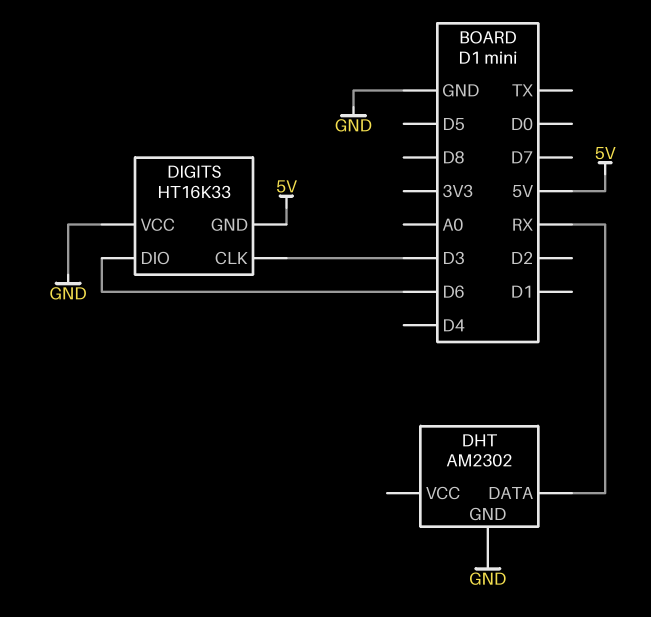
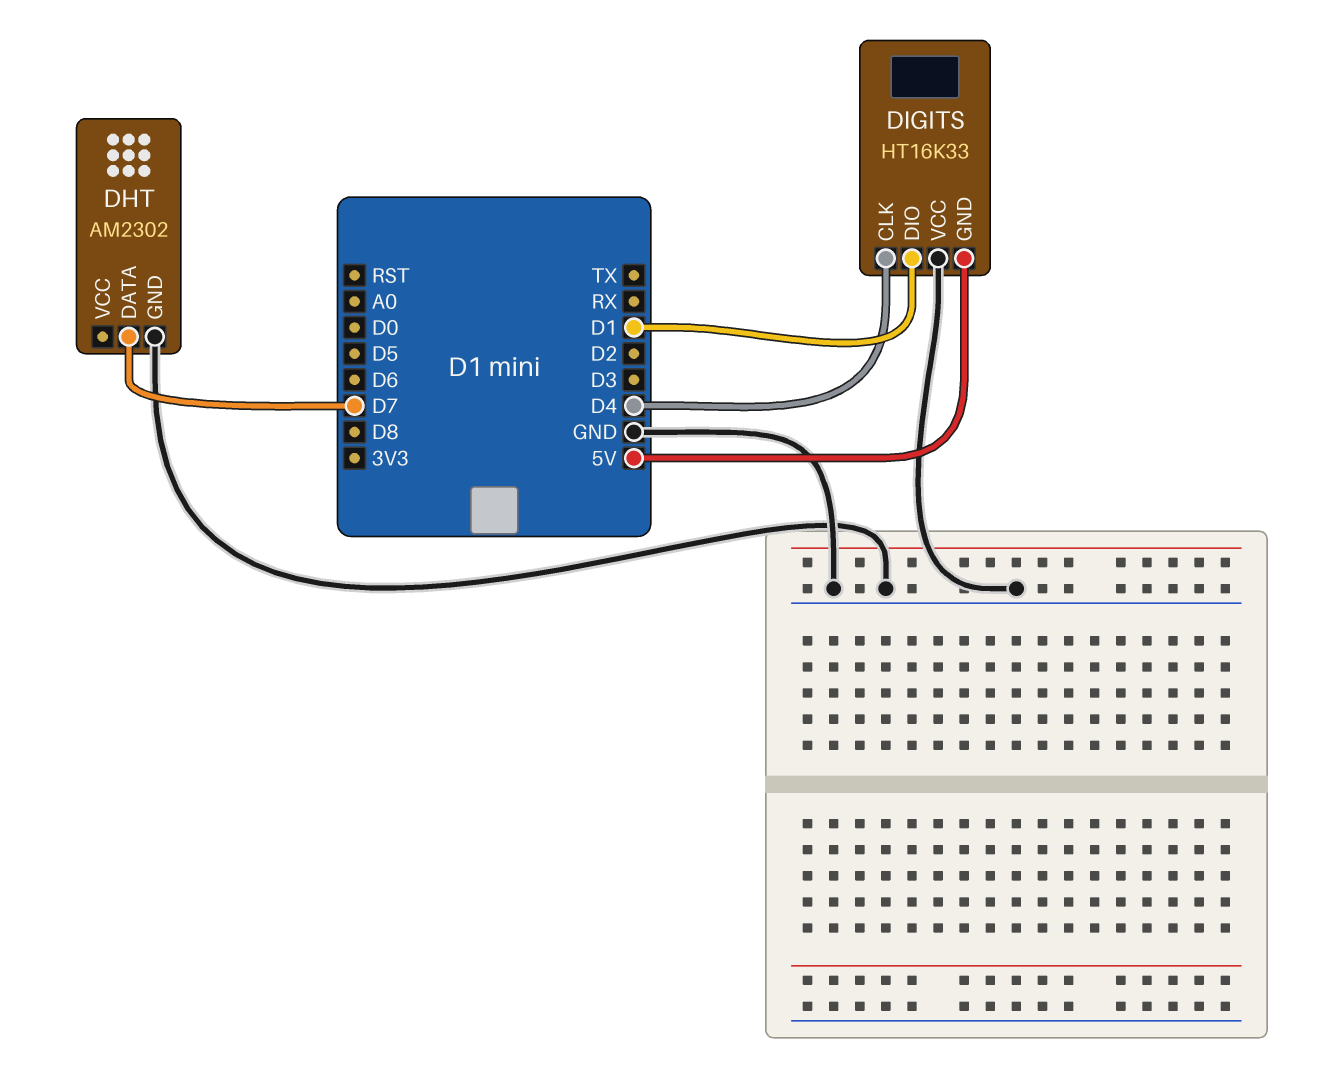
DHT pin DATA: RX -> D7
DIGITS pin CLK: D3 -> D4
DIGITS pin DIO: D6 -> D1

